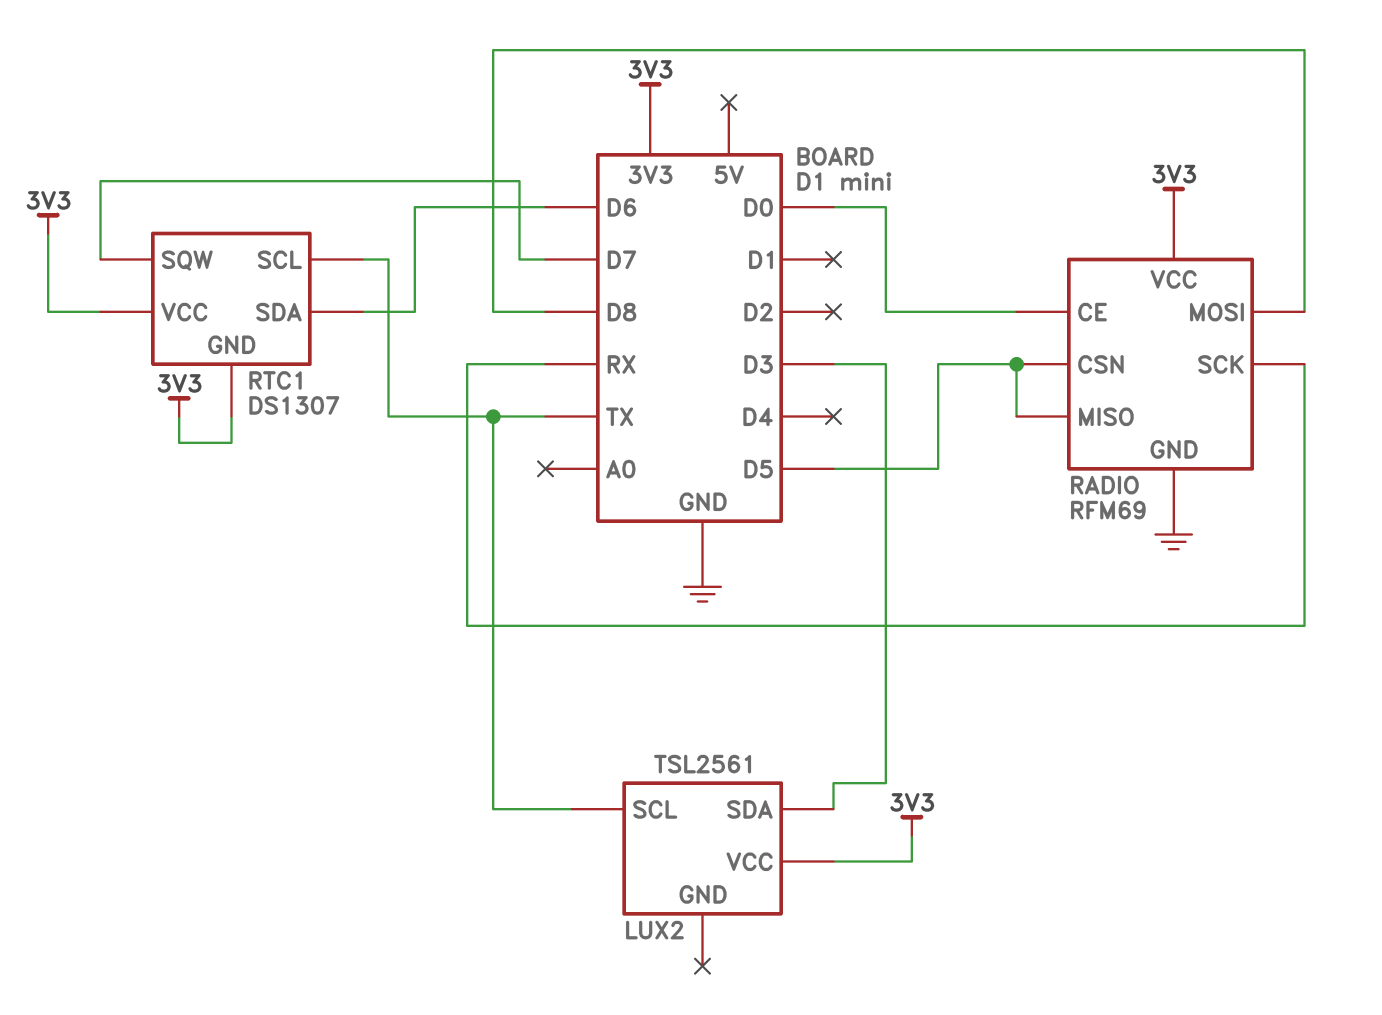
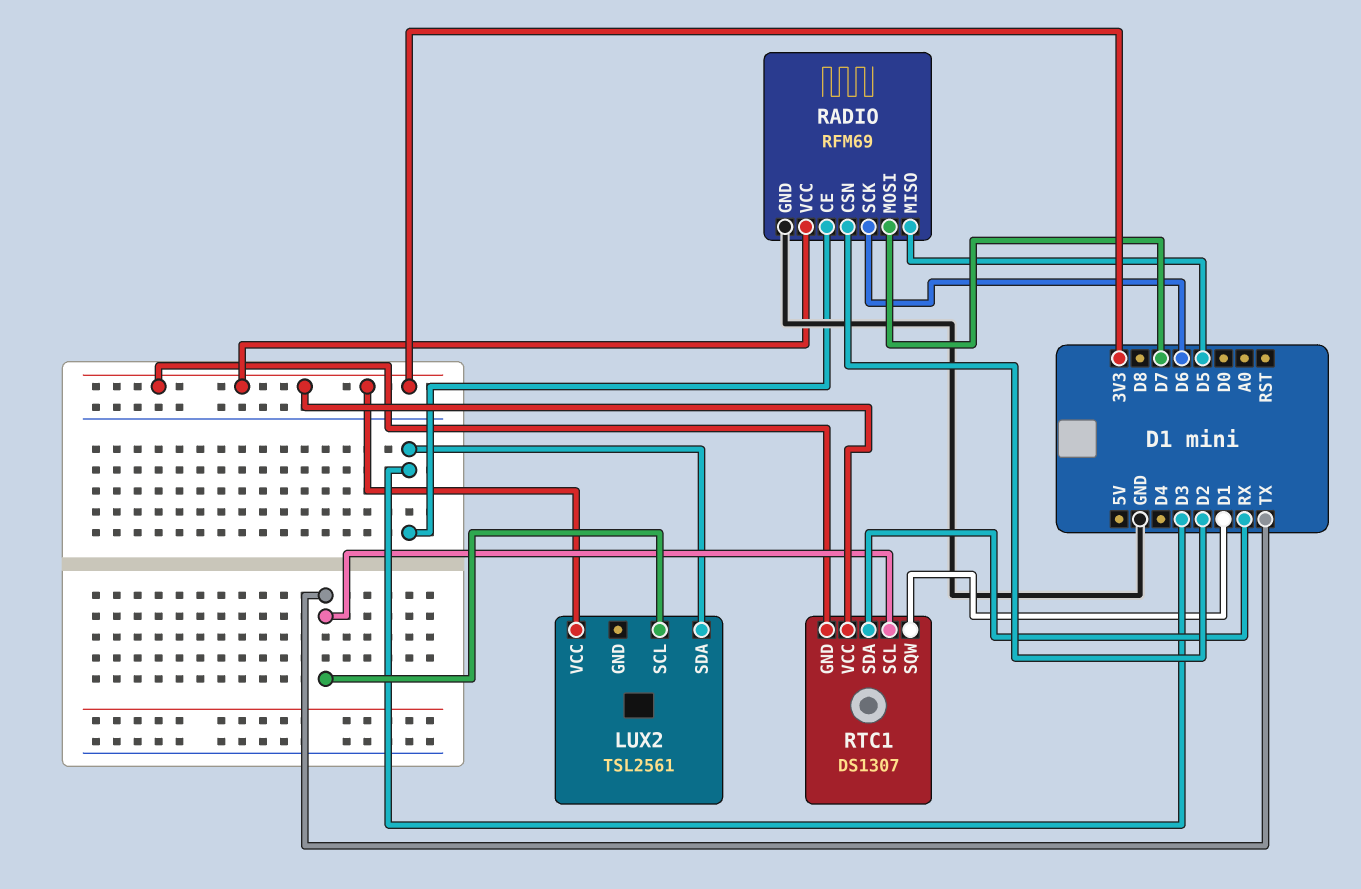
RADIO pin CE: D0 -> D3
RADIO pin CSN: D5 -> D2
RADIO pin MOSI: D8 -> D7
RADIO pin SCK: RX -> D6
RTC1 pin SDA: D6 -> RX
RTC1 pin SQW: D7 -> D1

